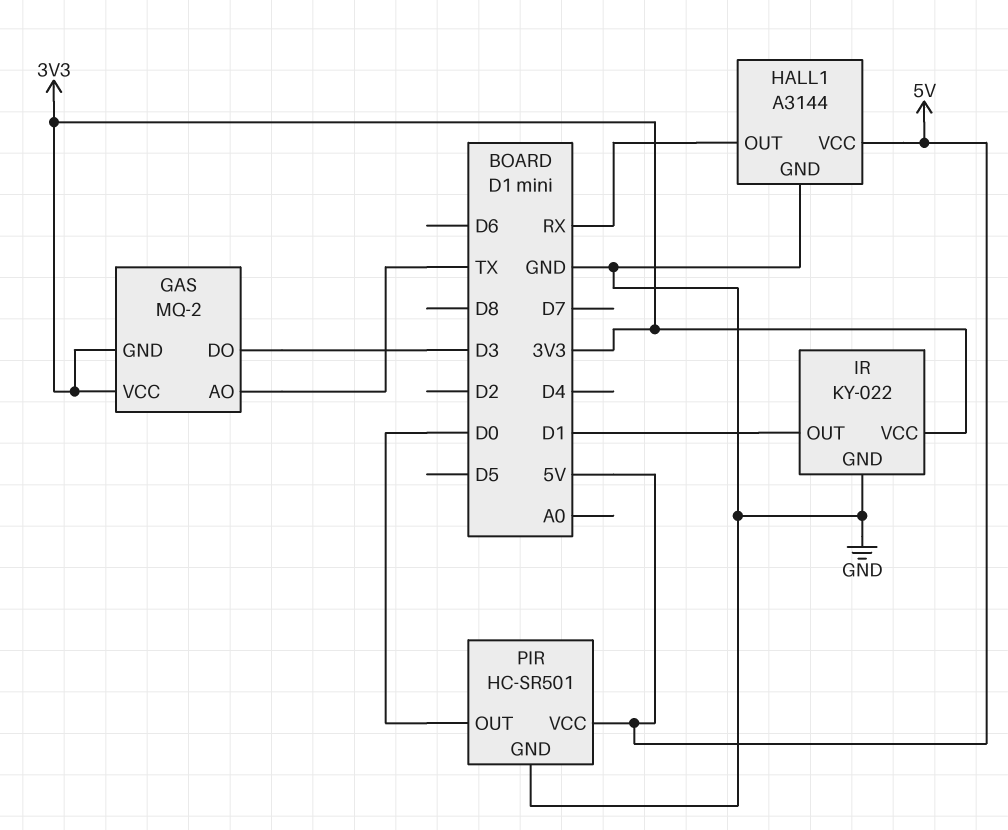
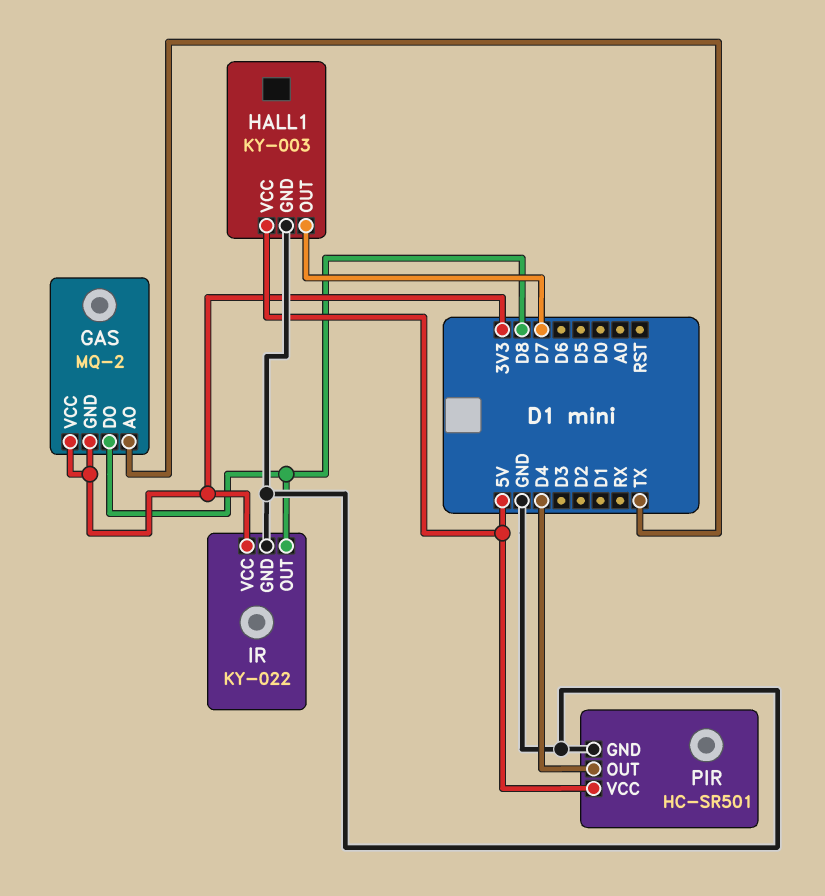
GAS pin DO: D3 -> D8
HALL1: A3144 -> KY-003
HALL1 pin OUT: RX -> D7
IR pin OUT: D1 -> D8
PIR pin OUT: D0 -> D4

